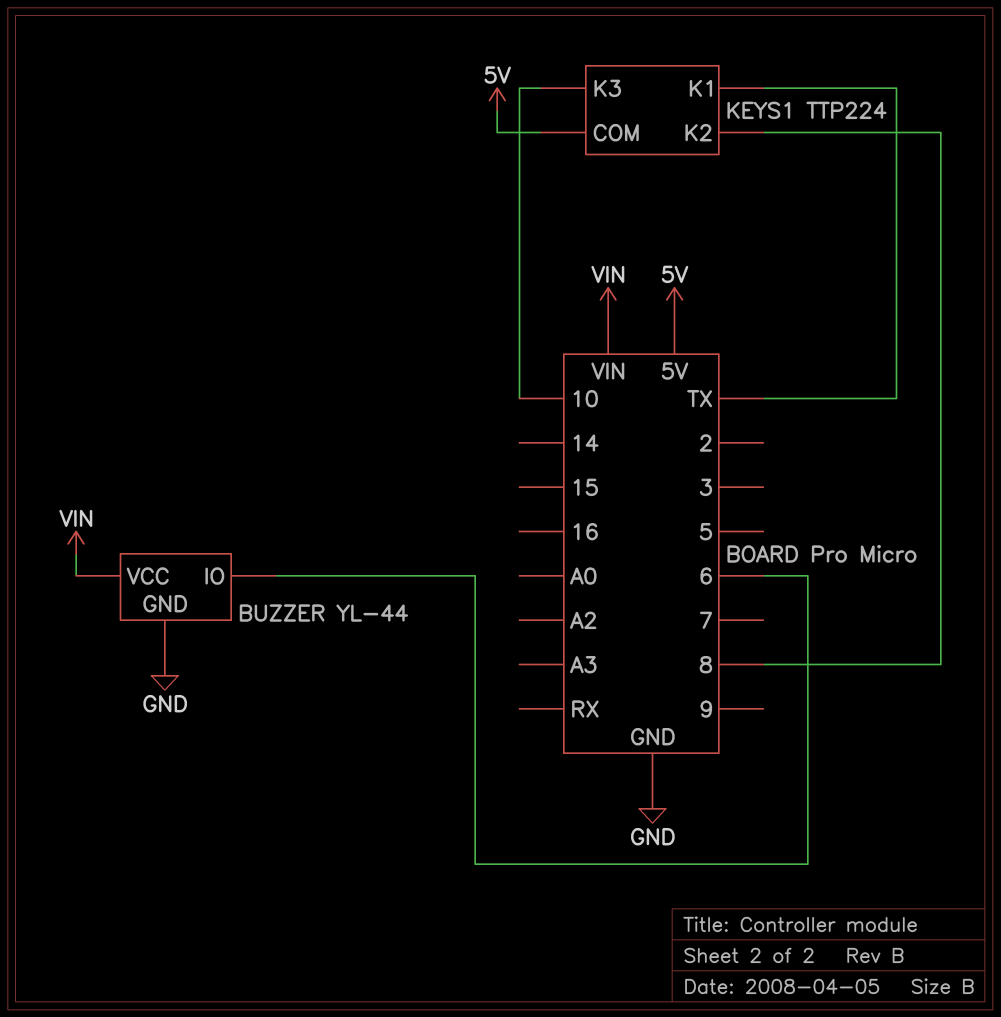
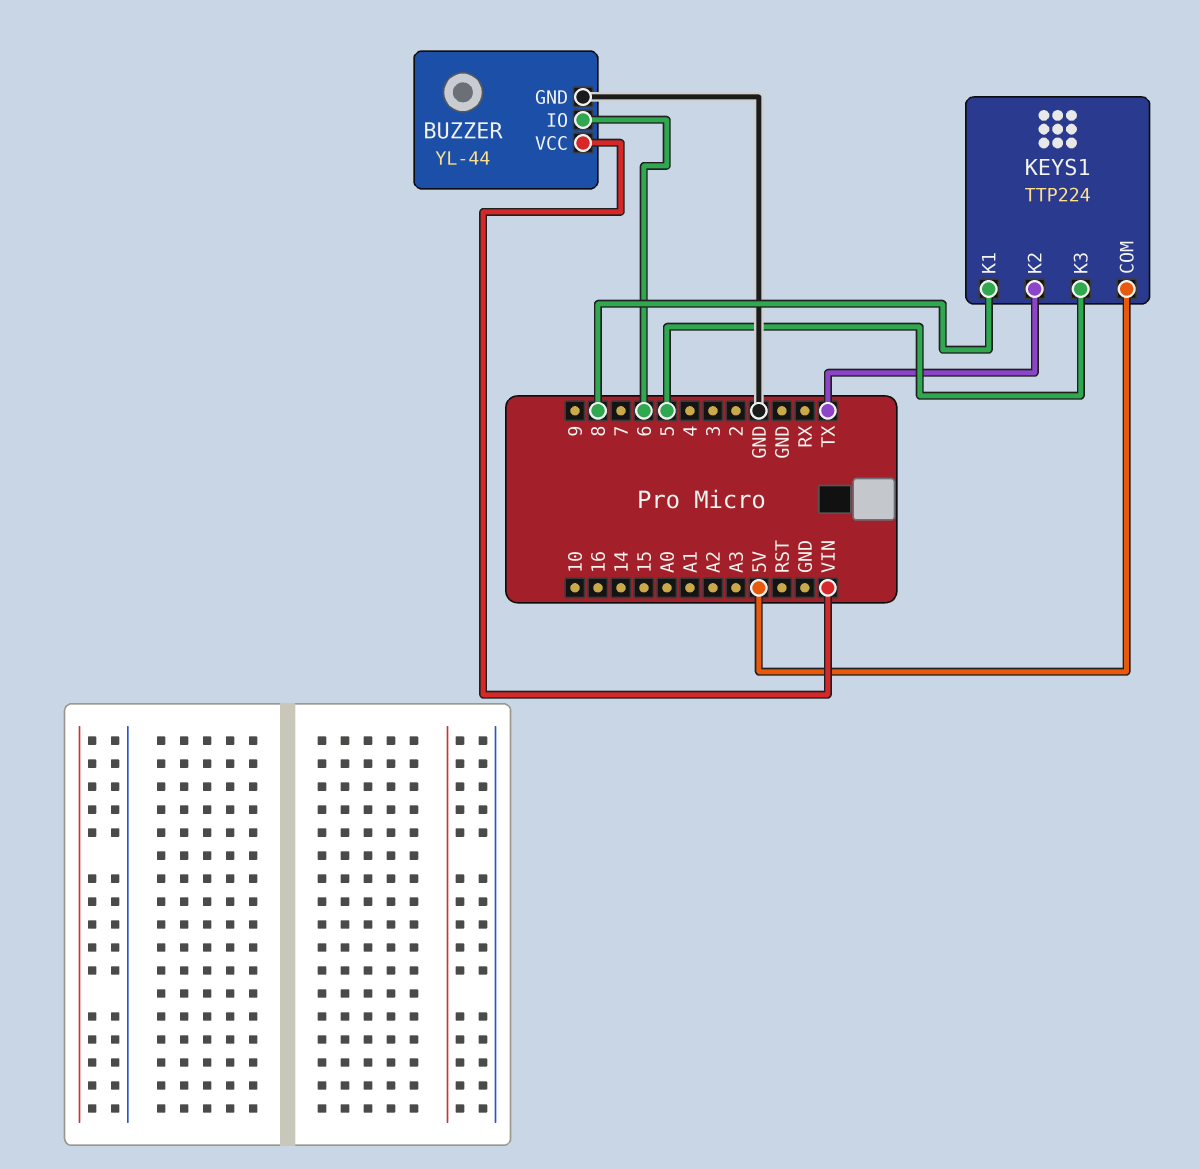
KEYS1 pin K1: TX -> 8
KEYS1 pin K2: 8 -> TX
KEYS1 pin K3: 10 -> 5

